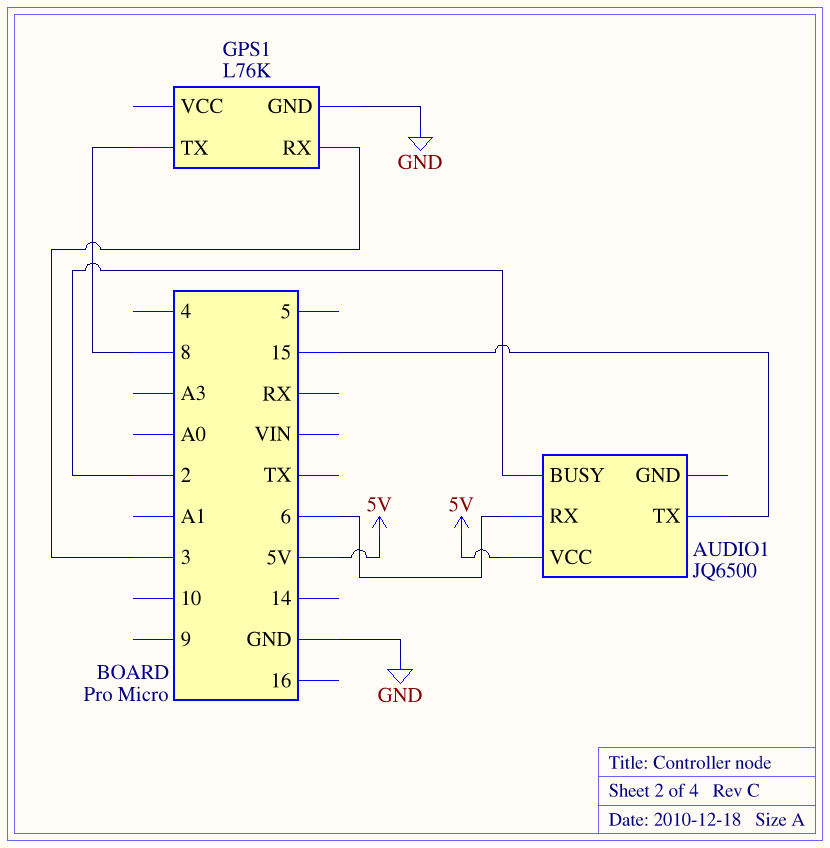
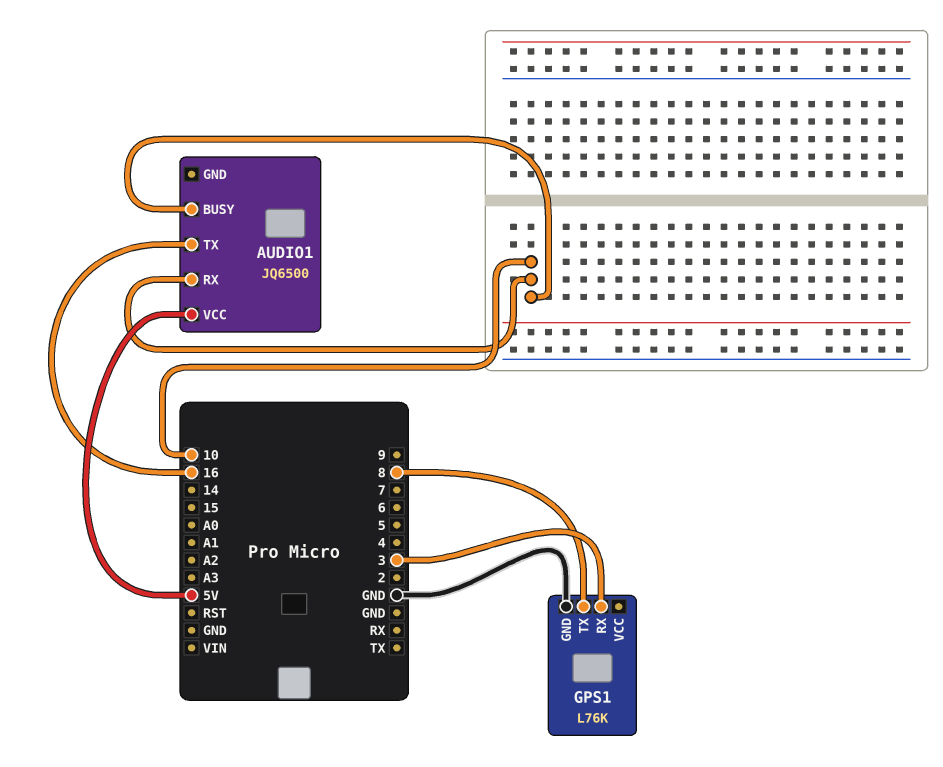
AUDIO1 pin BUSY: 2 -> 10
AUDIO1 pin RX: 6 -> 10
AUDIO1 pin TX: 15 -> 16

